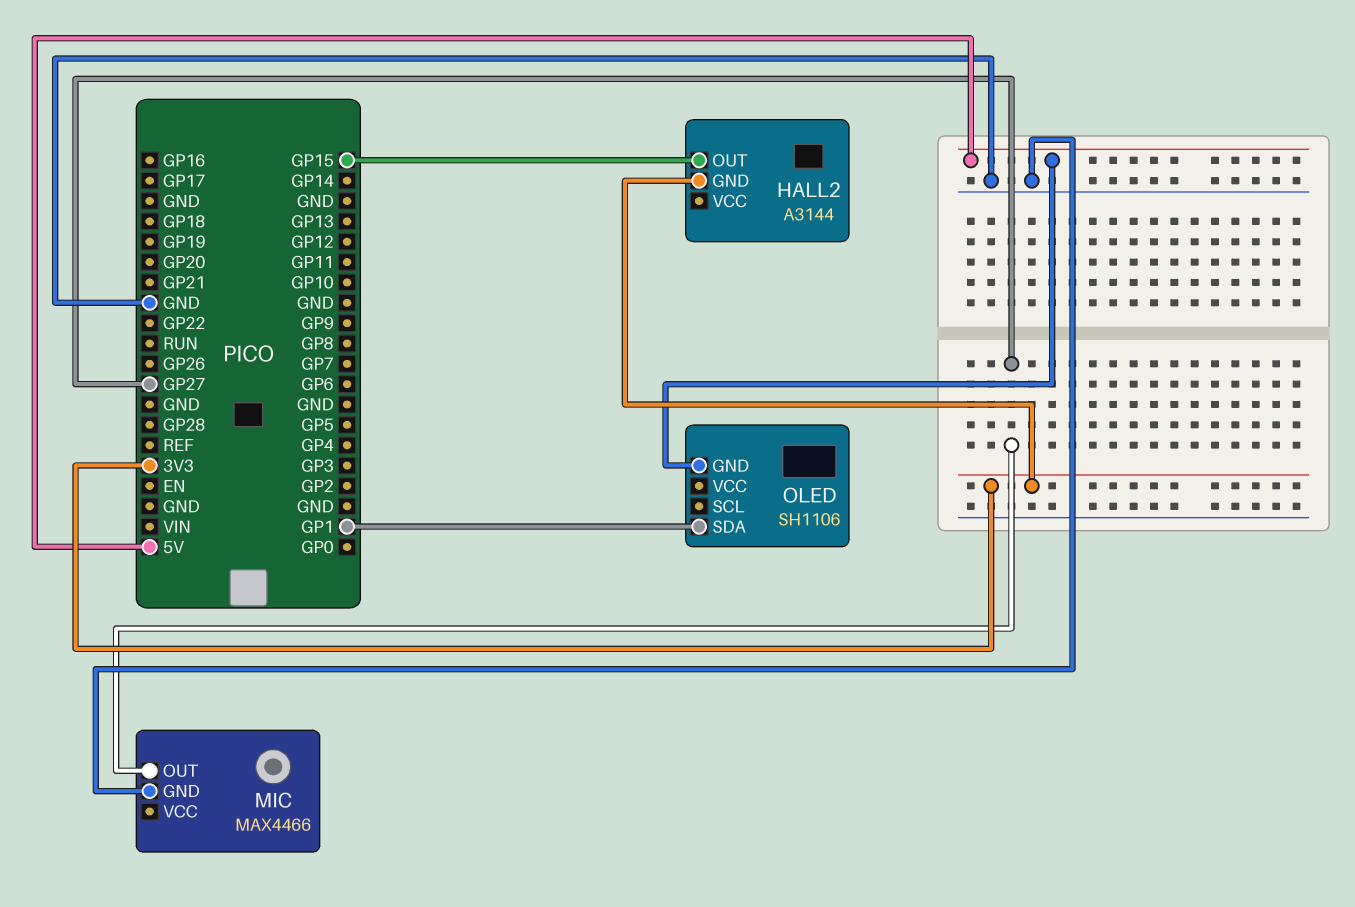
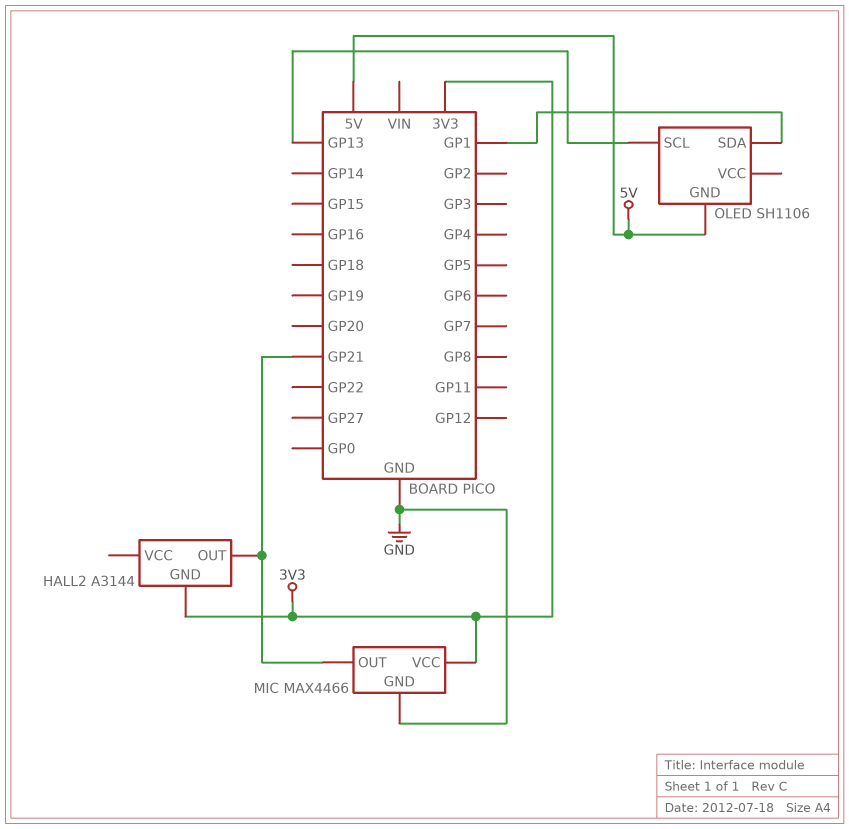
HALL2 pin OUT: GP15 -> GP21
MIC pin OUT: GP27 -> GP21
MIC pin VCC: none -> 3V3
OLED pin SCL: none -> GP13

